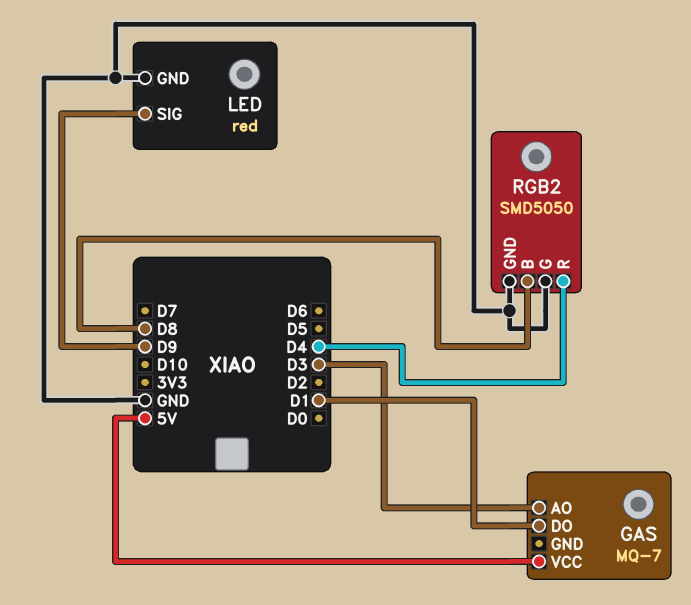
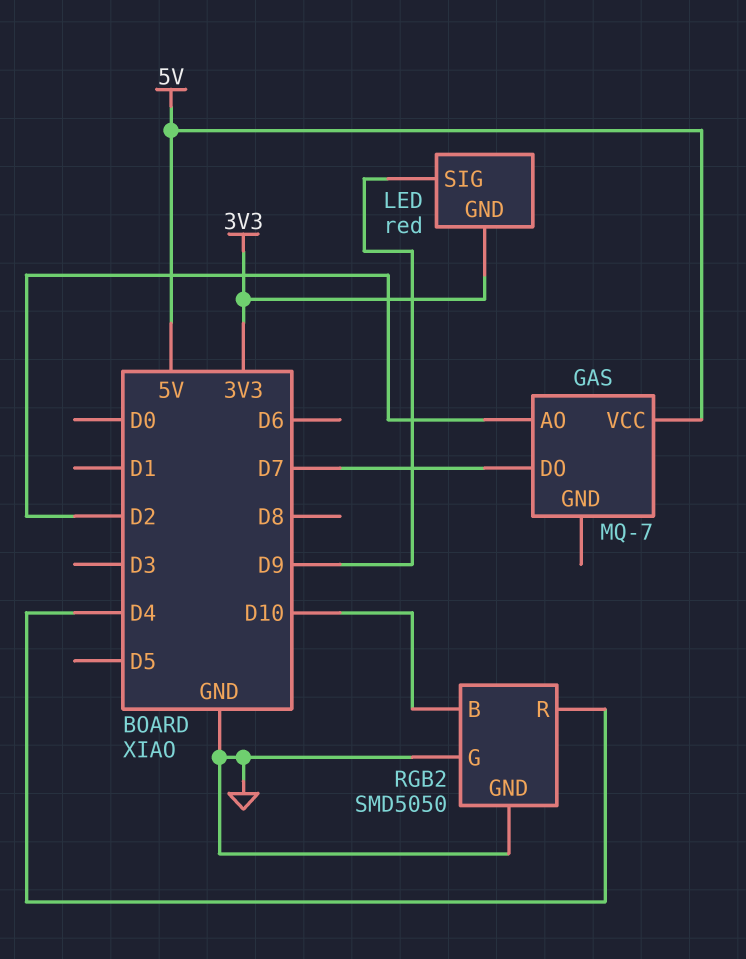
GAS pin AO: D3 -> D2
GAS pin DO: D1 -> D7
LED pin GND: GND -> 3V3
RGB2 pin B: D8 -> D10

